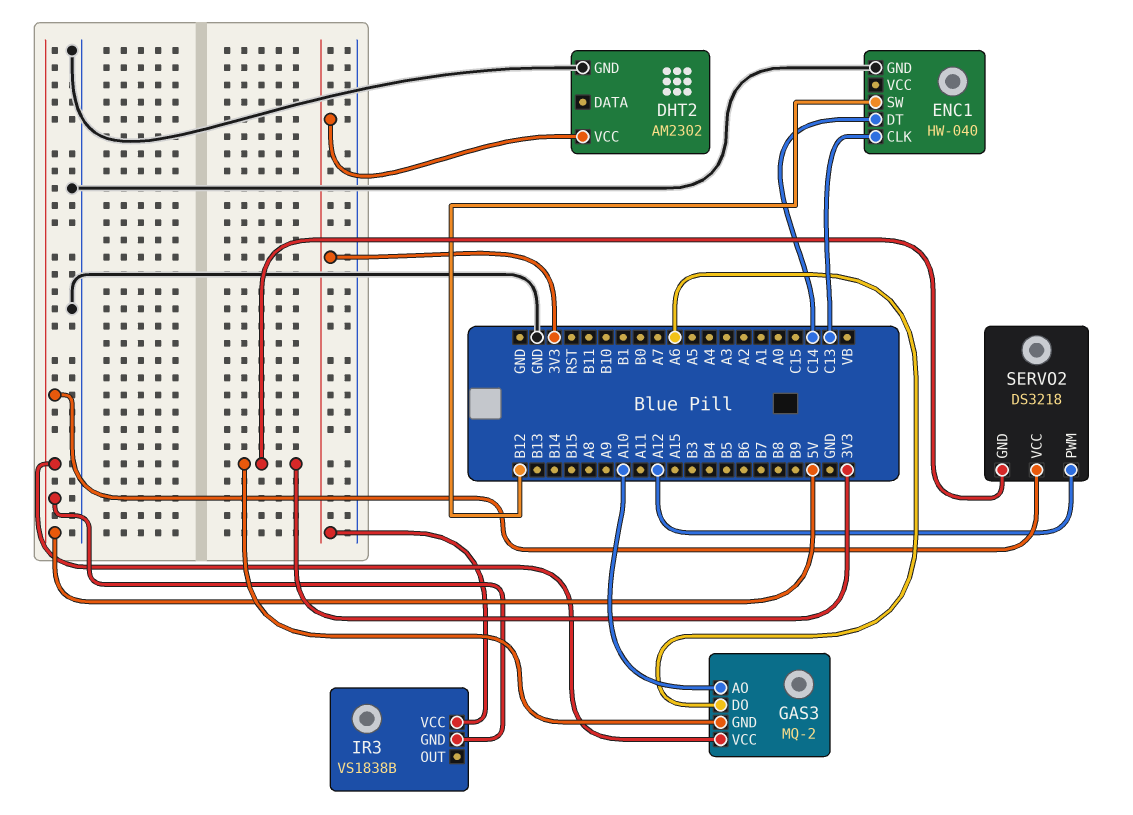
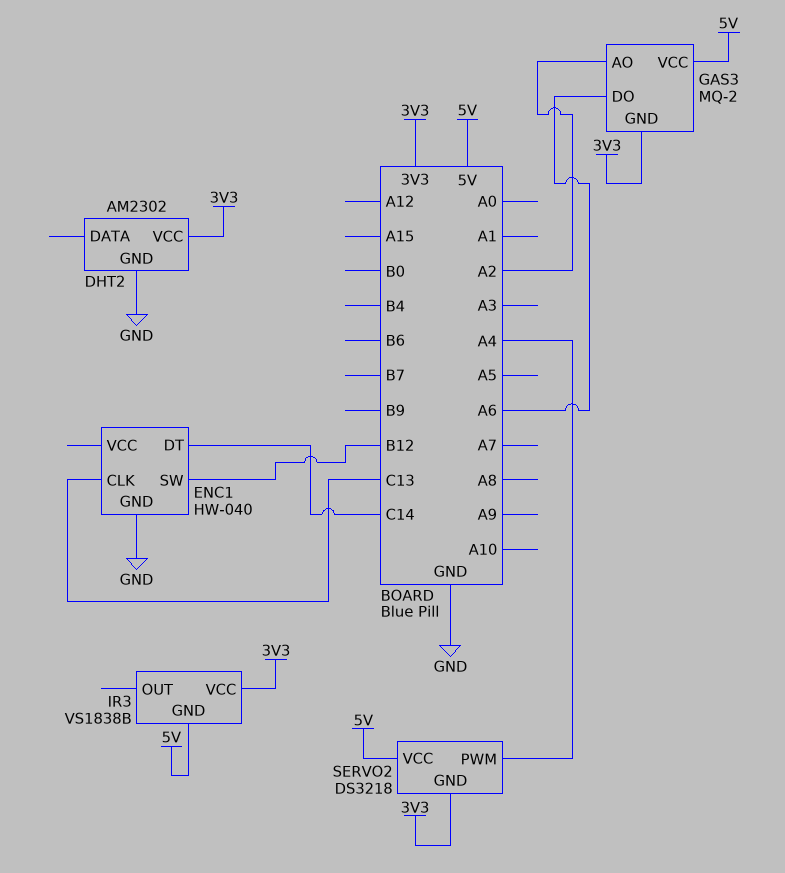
GAS3 pin AO: A10 -> A2
SERVO2 pin PWM: A12 -> A4

